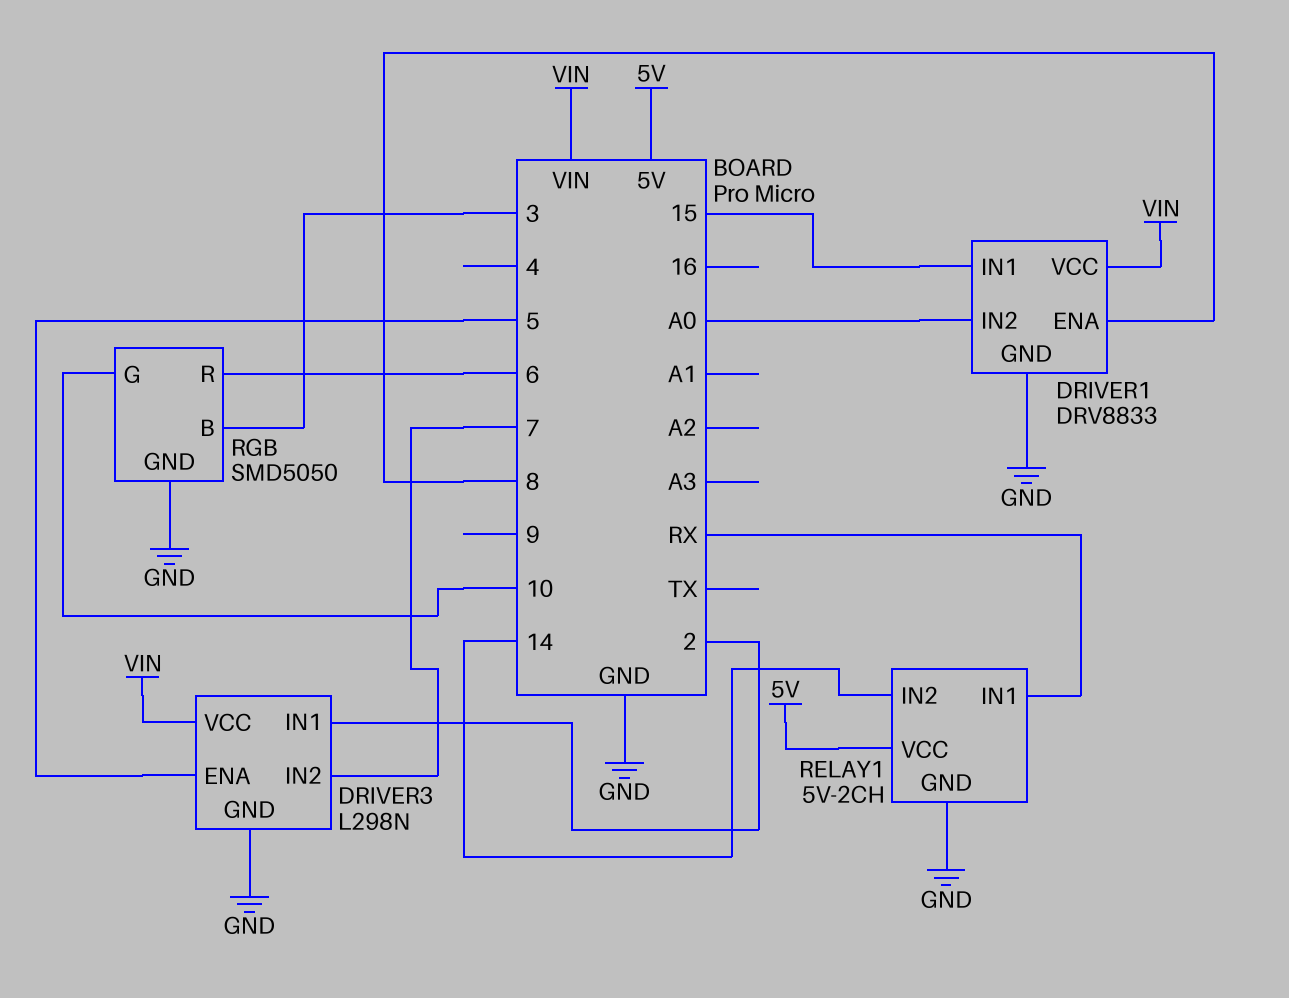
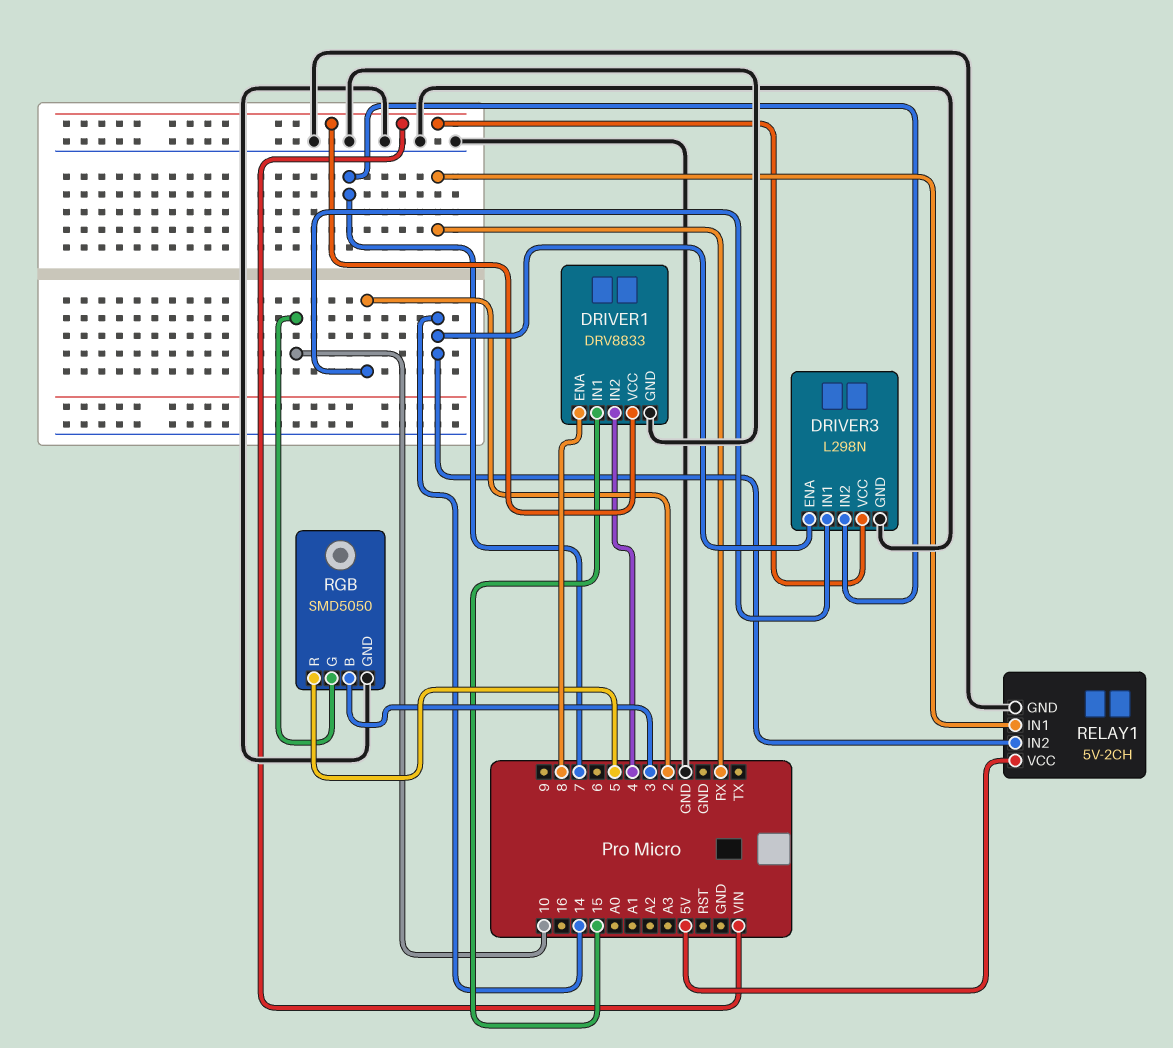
DRIVER1 pin IN2: A0 -> 4
DRIVER3 pin ENA: 5 -> 14
RGB pin R: 6 -> 5

